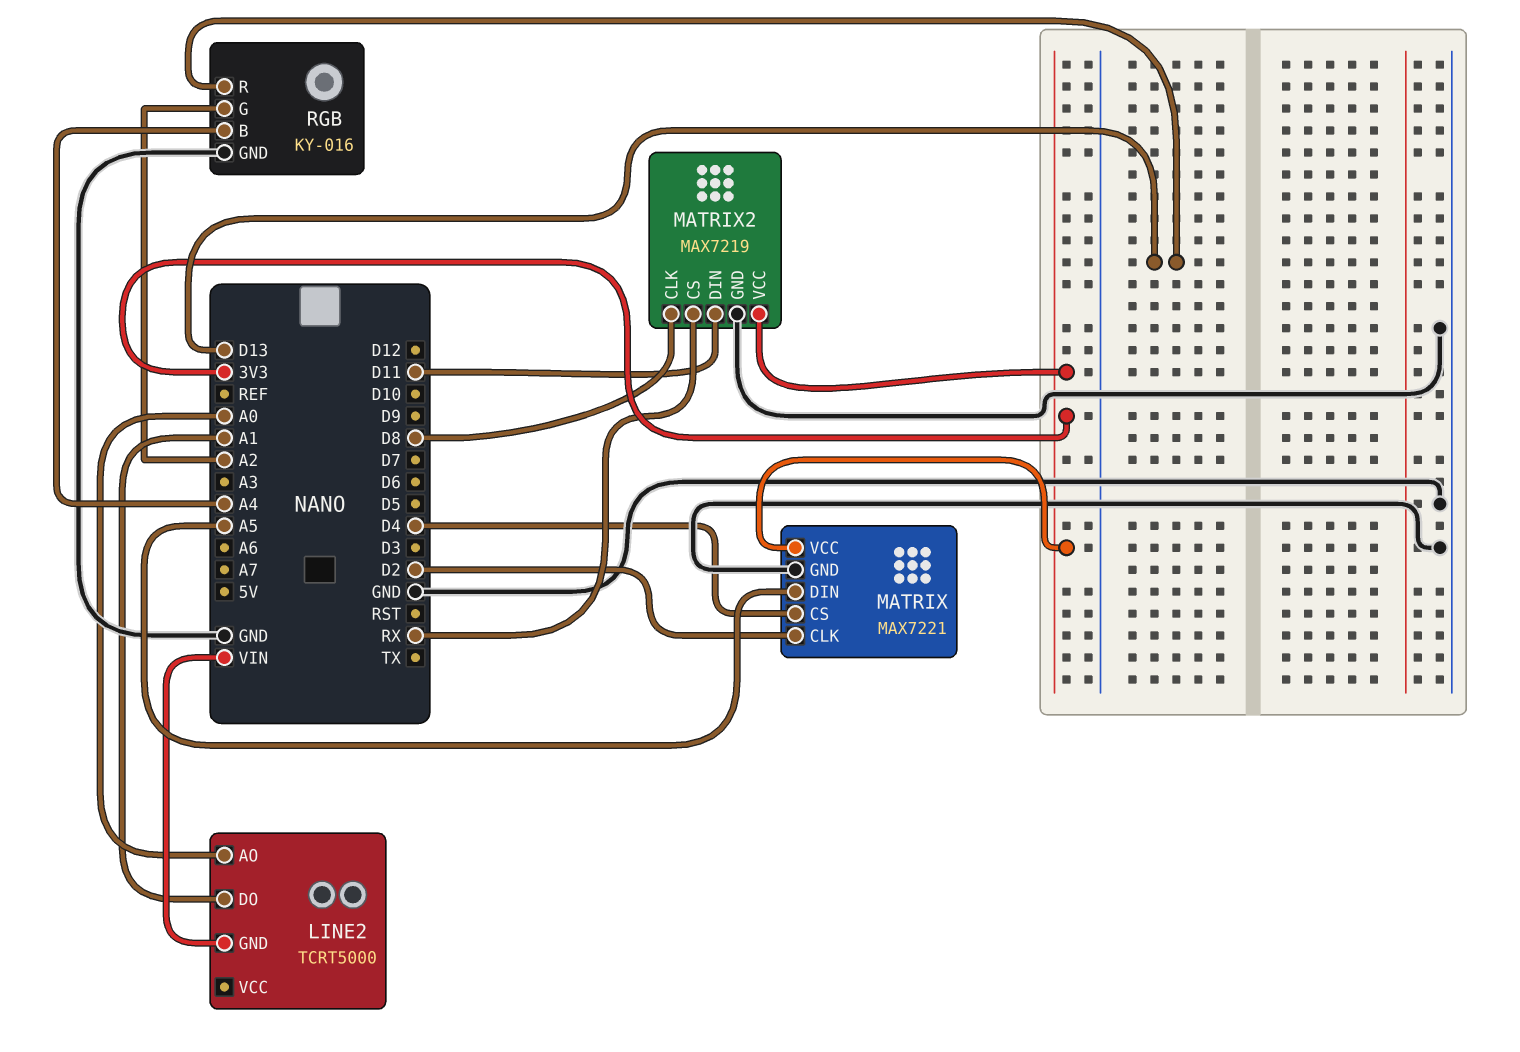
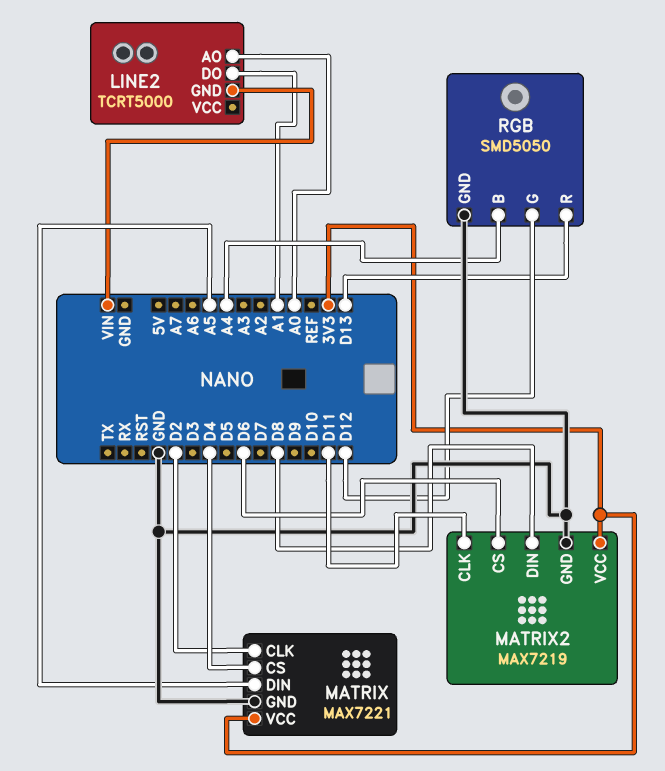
MATRIX2 pin CLK: D8 -> D11
MATRIX2 pin CS: RX -> D6
MATRIX2 pin DIN: D11 -> D8
RGB: KY-016 -> SMD5050
RGB pin G: A2 -> D12

